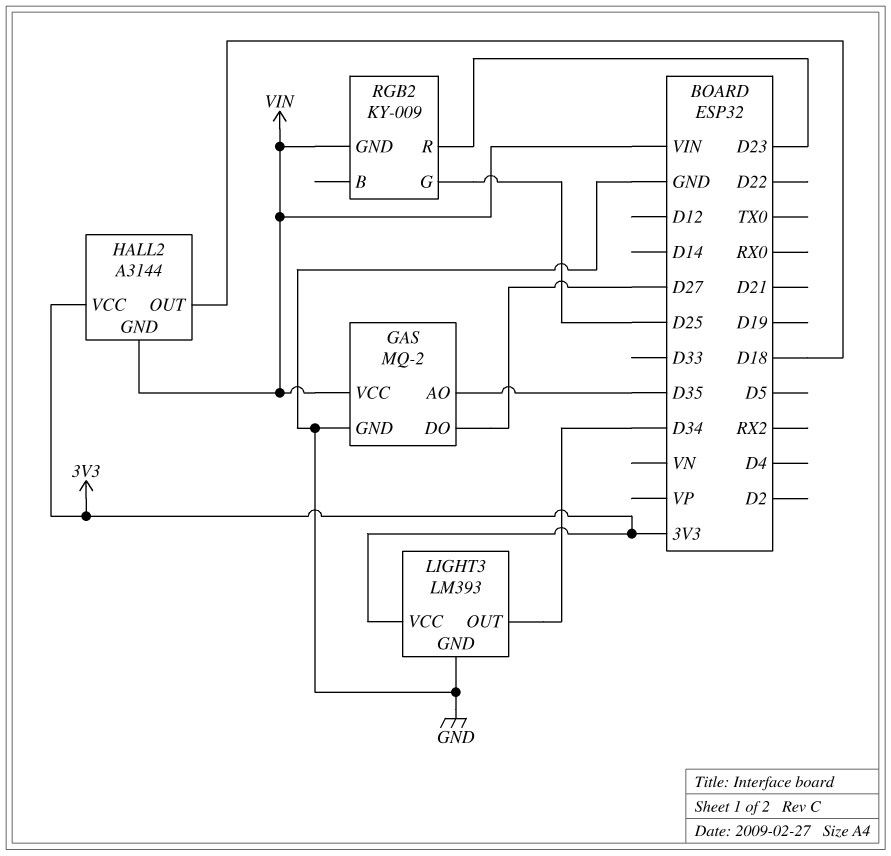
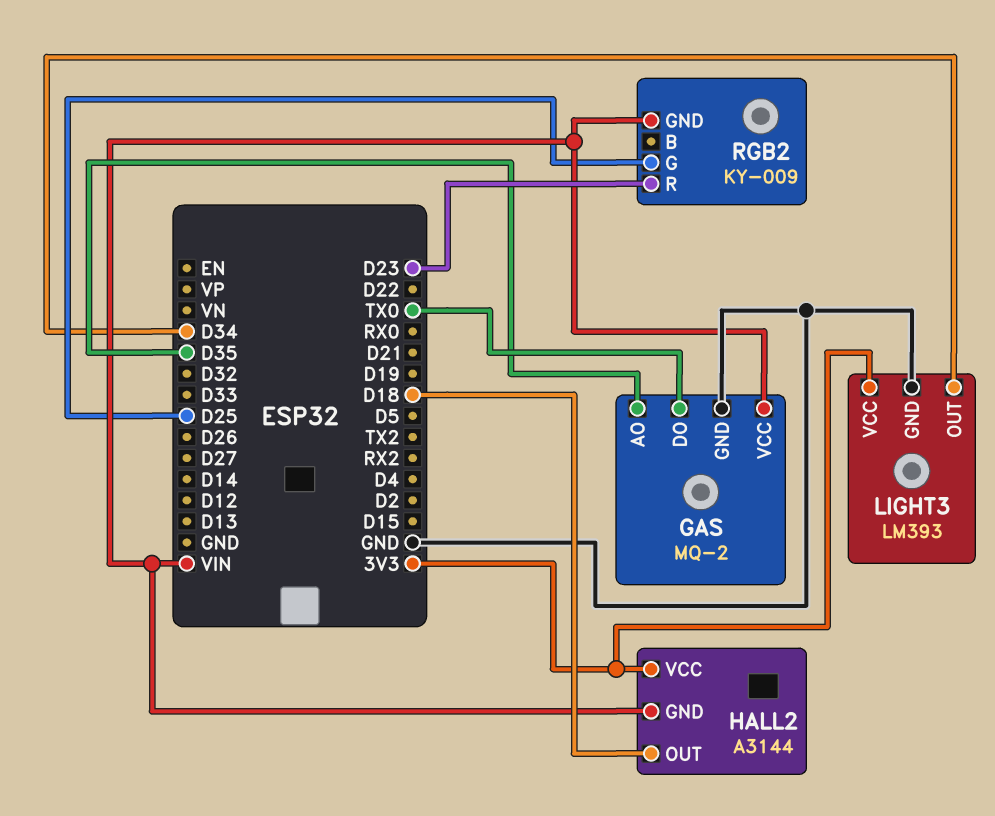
GAS pin DO: D27 -> TX0

